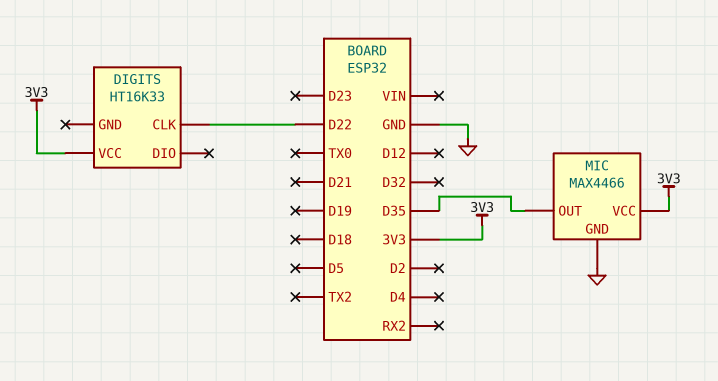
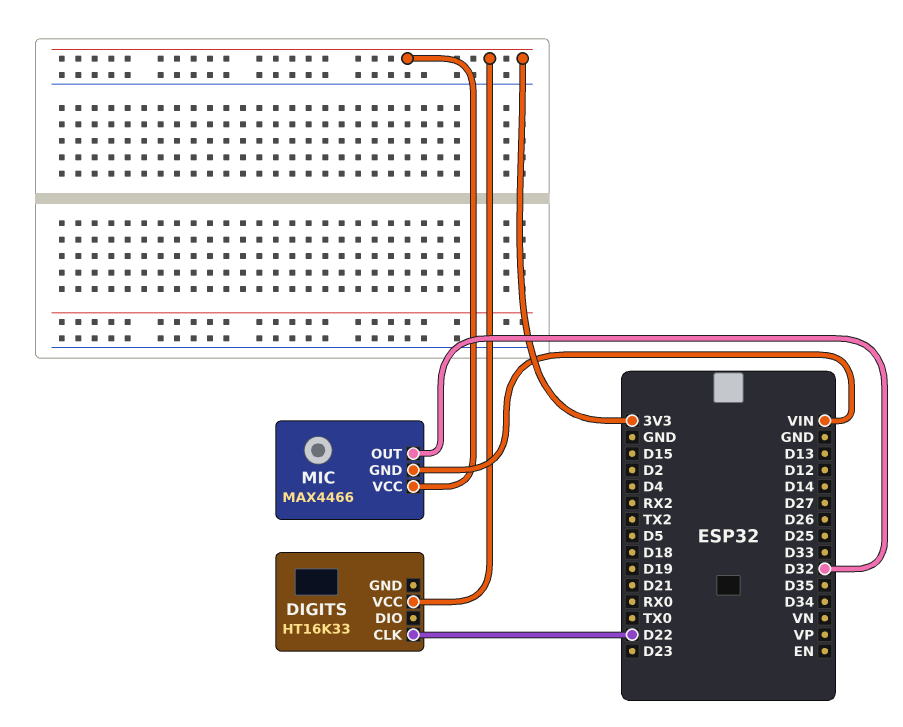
MIC pin GND: GND -> VIN
MIC pin OUT: D35 -> D32

